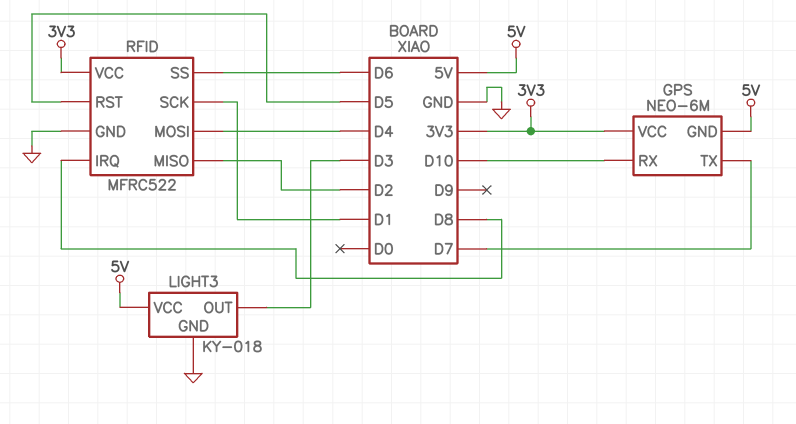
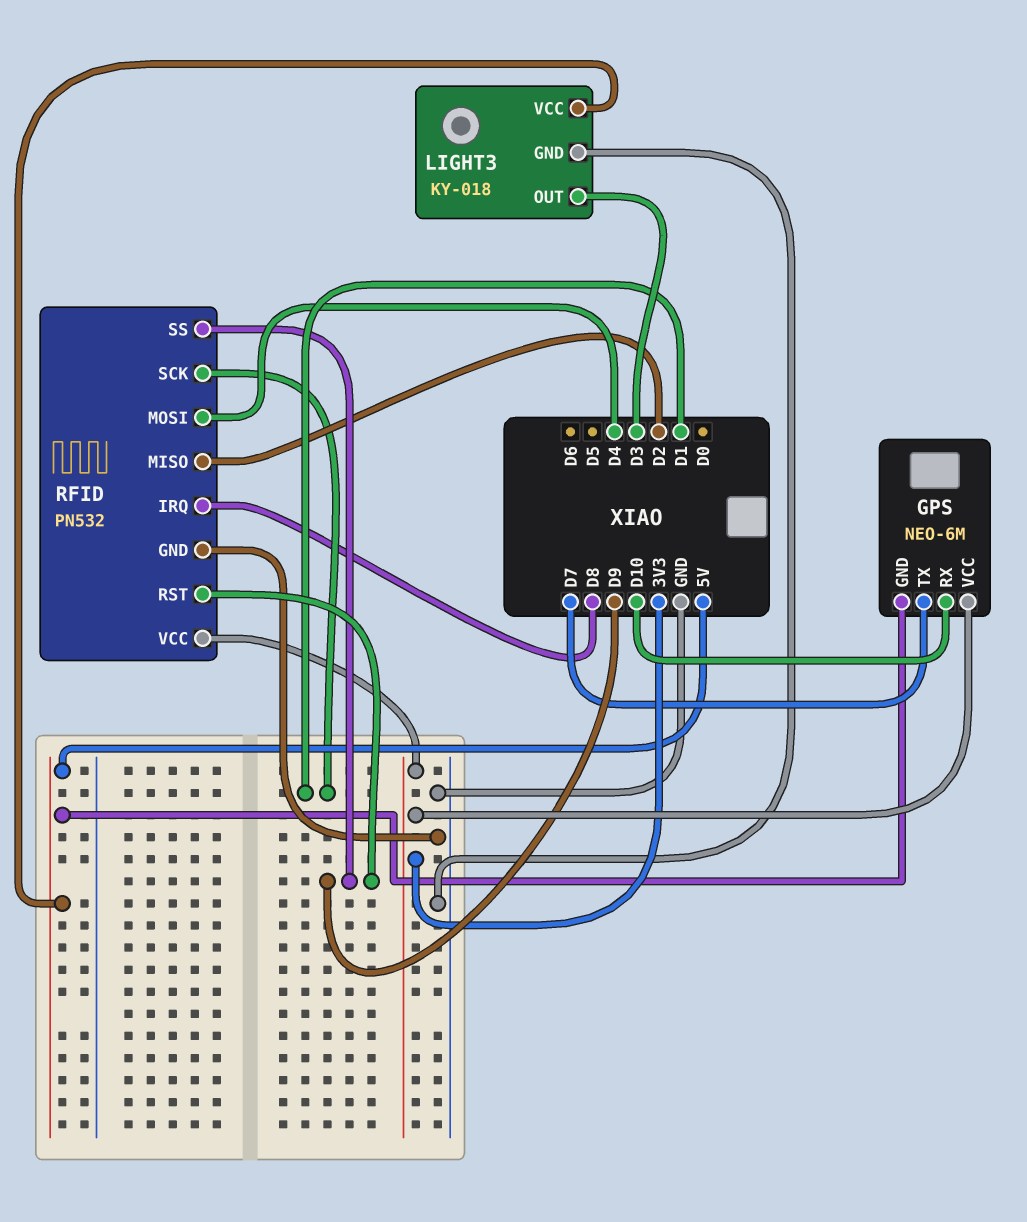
RFID: MFRC522 -> PN532
RFID pin RST: D5 -> D9
RFID pin SS: D6 -> D9

